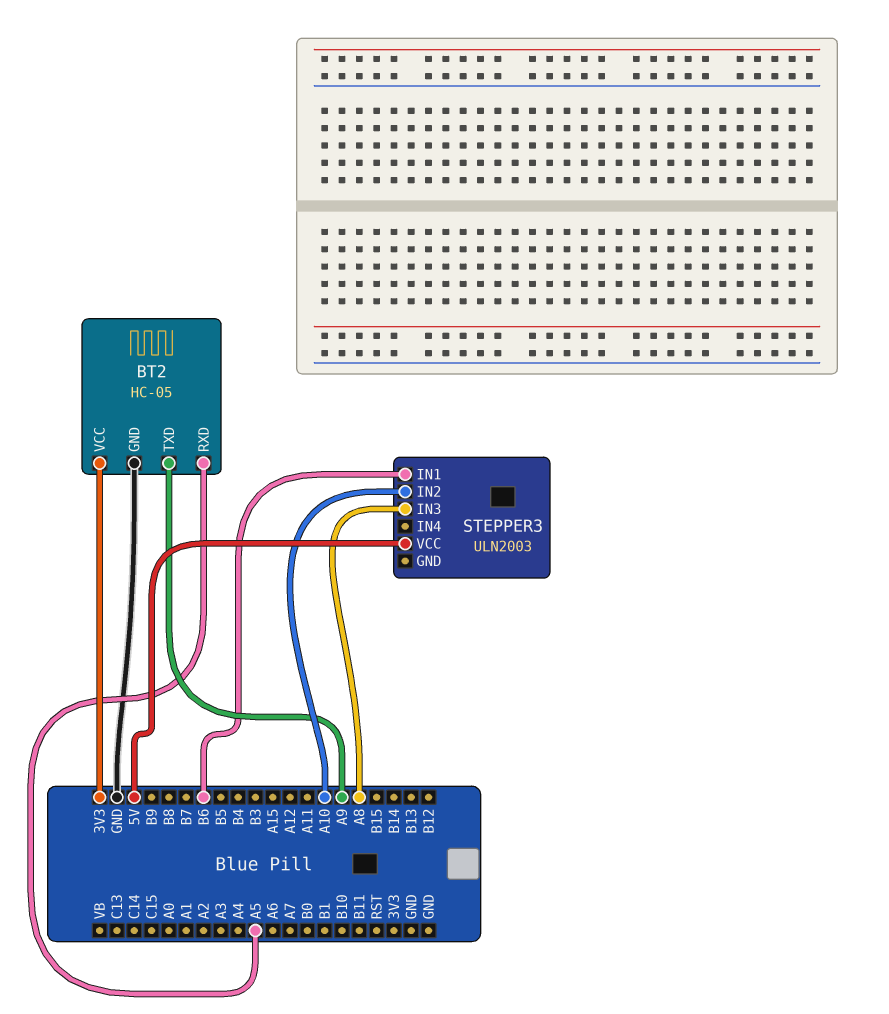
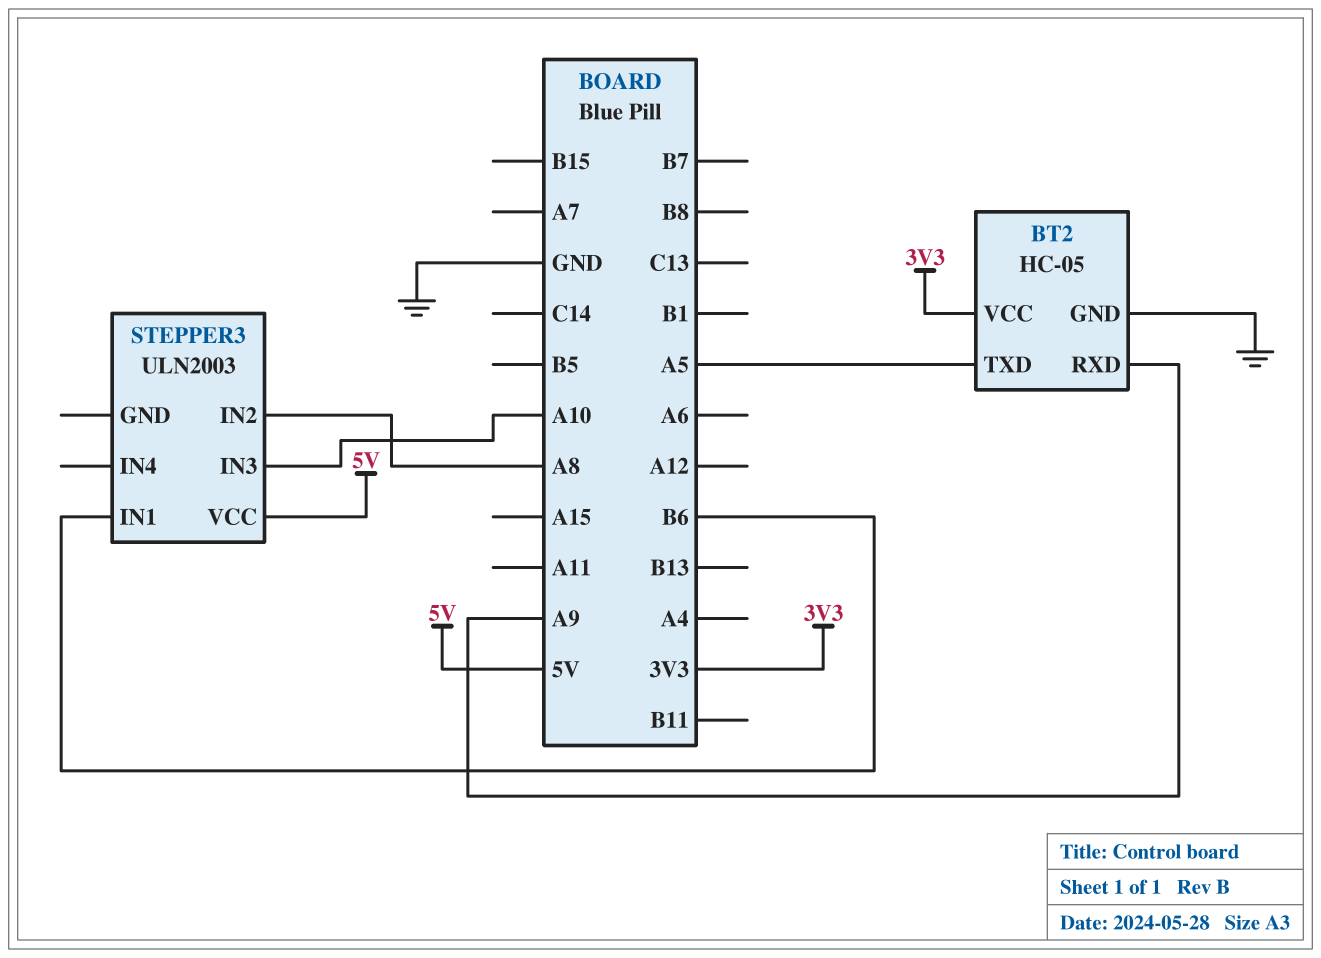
BT2 pin RXD: A5 -> A9
BT2 pin TXD: A9 -> A5
STEPPER3 pin IN2: A10 -> A8
STEPPER3 pin IN3: A8 -> A10

